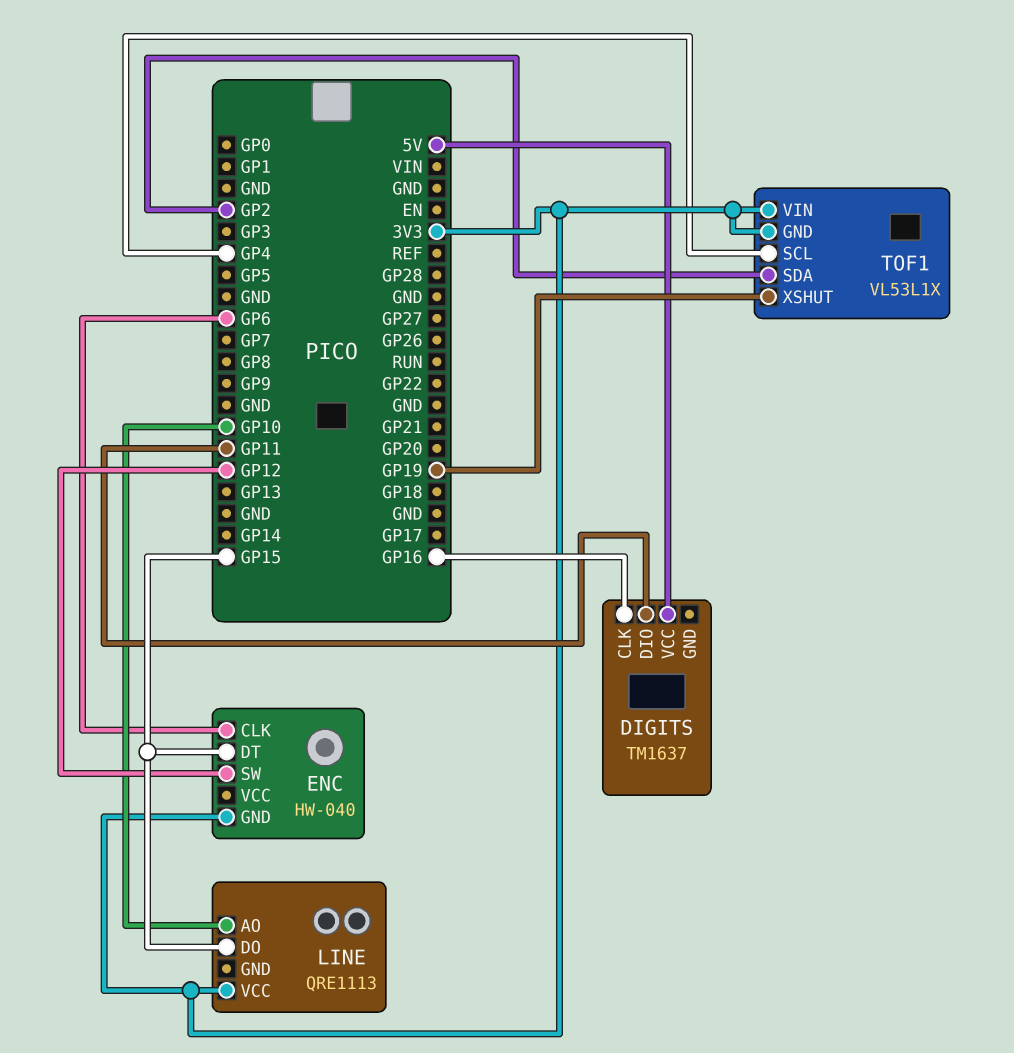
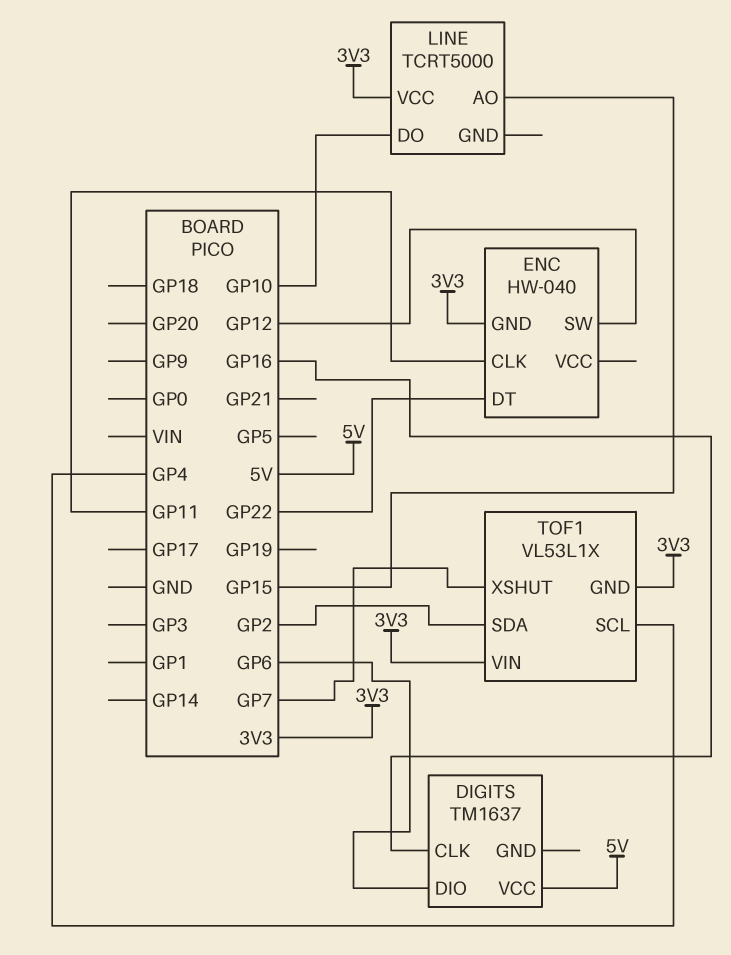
DIGITS pin DIO: GP11 -> GP6
ENC pin CLK: GP6 -> GP11
ENC pin DT: GP15 -> GP22
LINE: QRE1113 -> TCRT5000
LINE pin AO: GP10 -> GP15
LINE pin DO: GP15 -> GP10
TOF1 pin XSHUT: GP19 -> GP7

